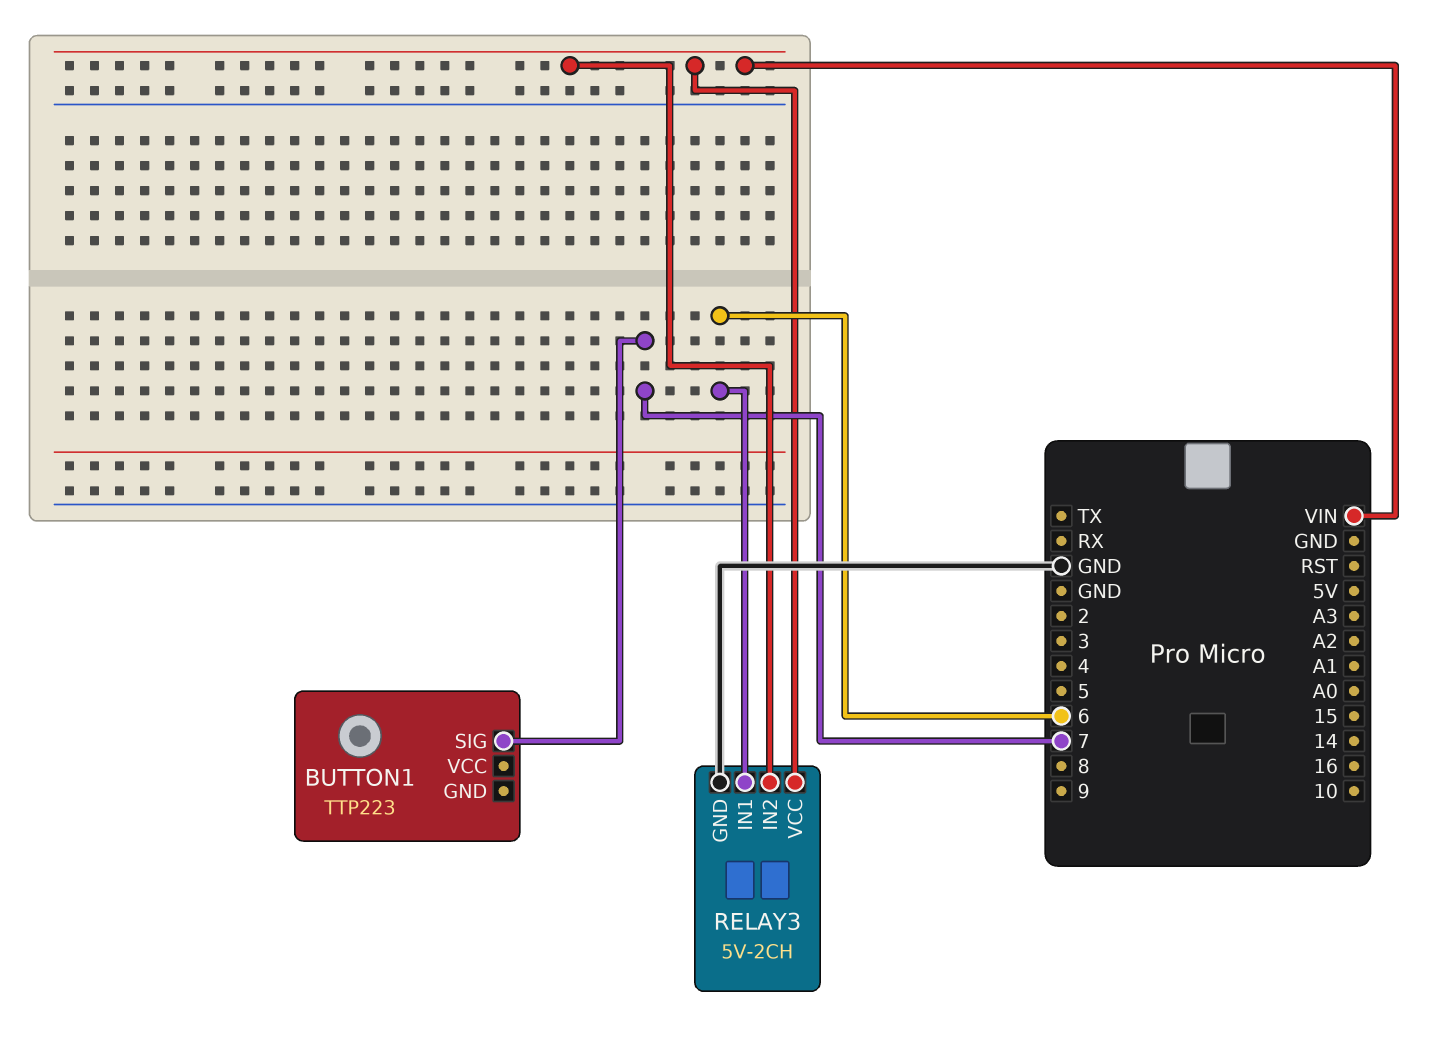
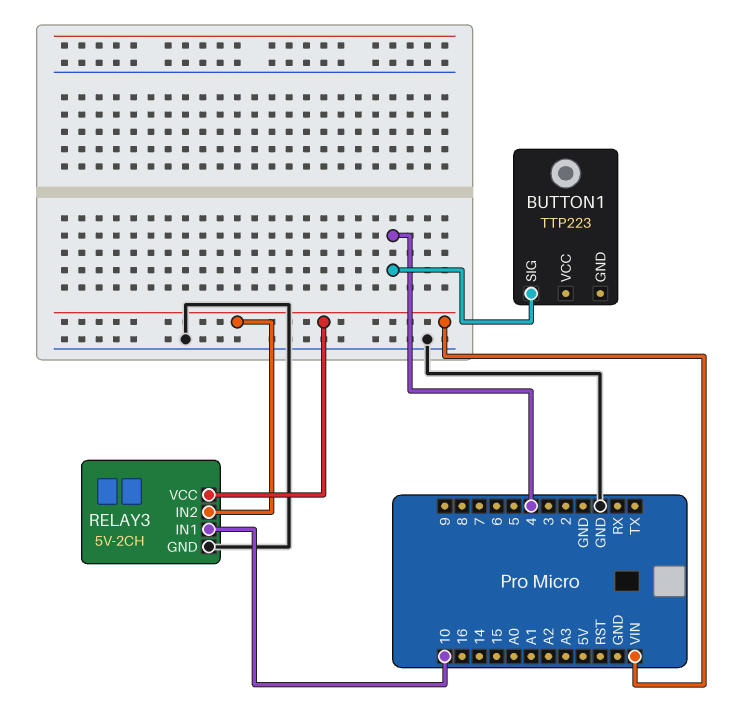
BUTTON1 pin SIG: 7 -> 4
RELAY3 pin IN1: 6 -> 10

